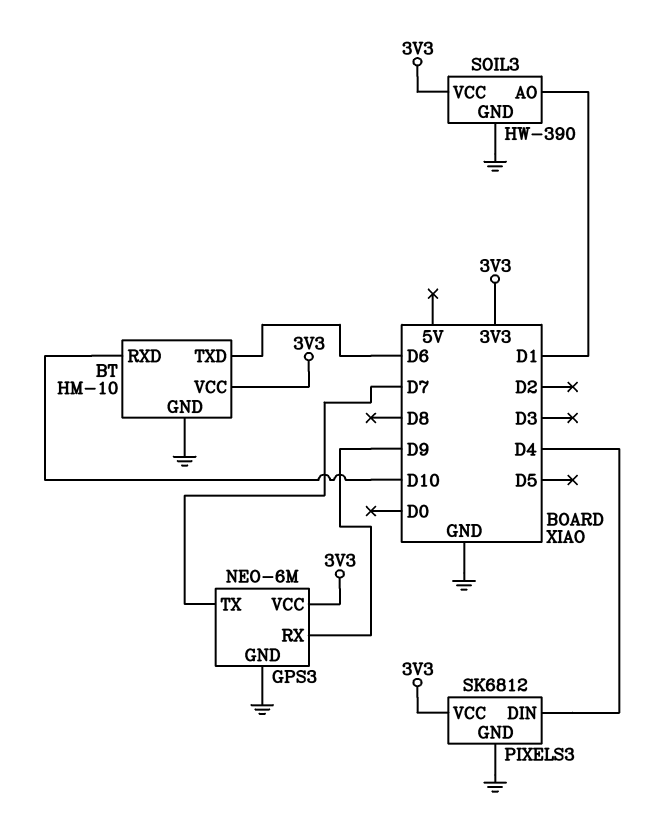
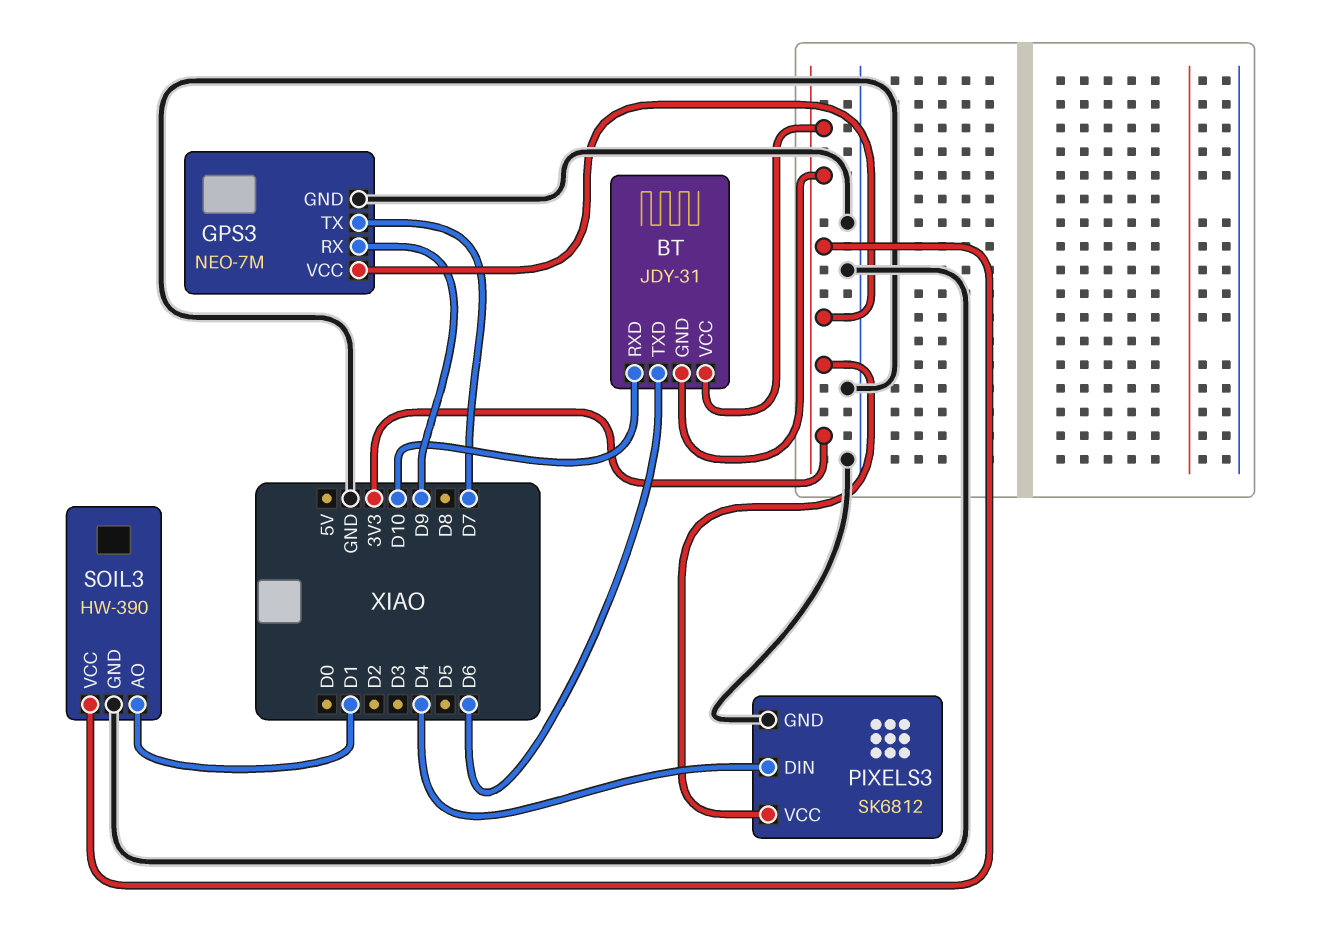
BT: HM-10 -> JDY-31
BT pin GND: GND -> 3V3
GPS3: NEO-6M -> NEO-7M

